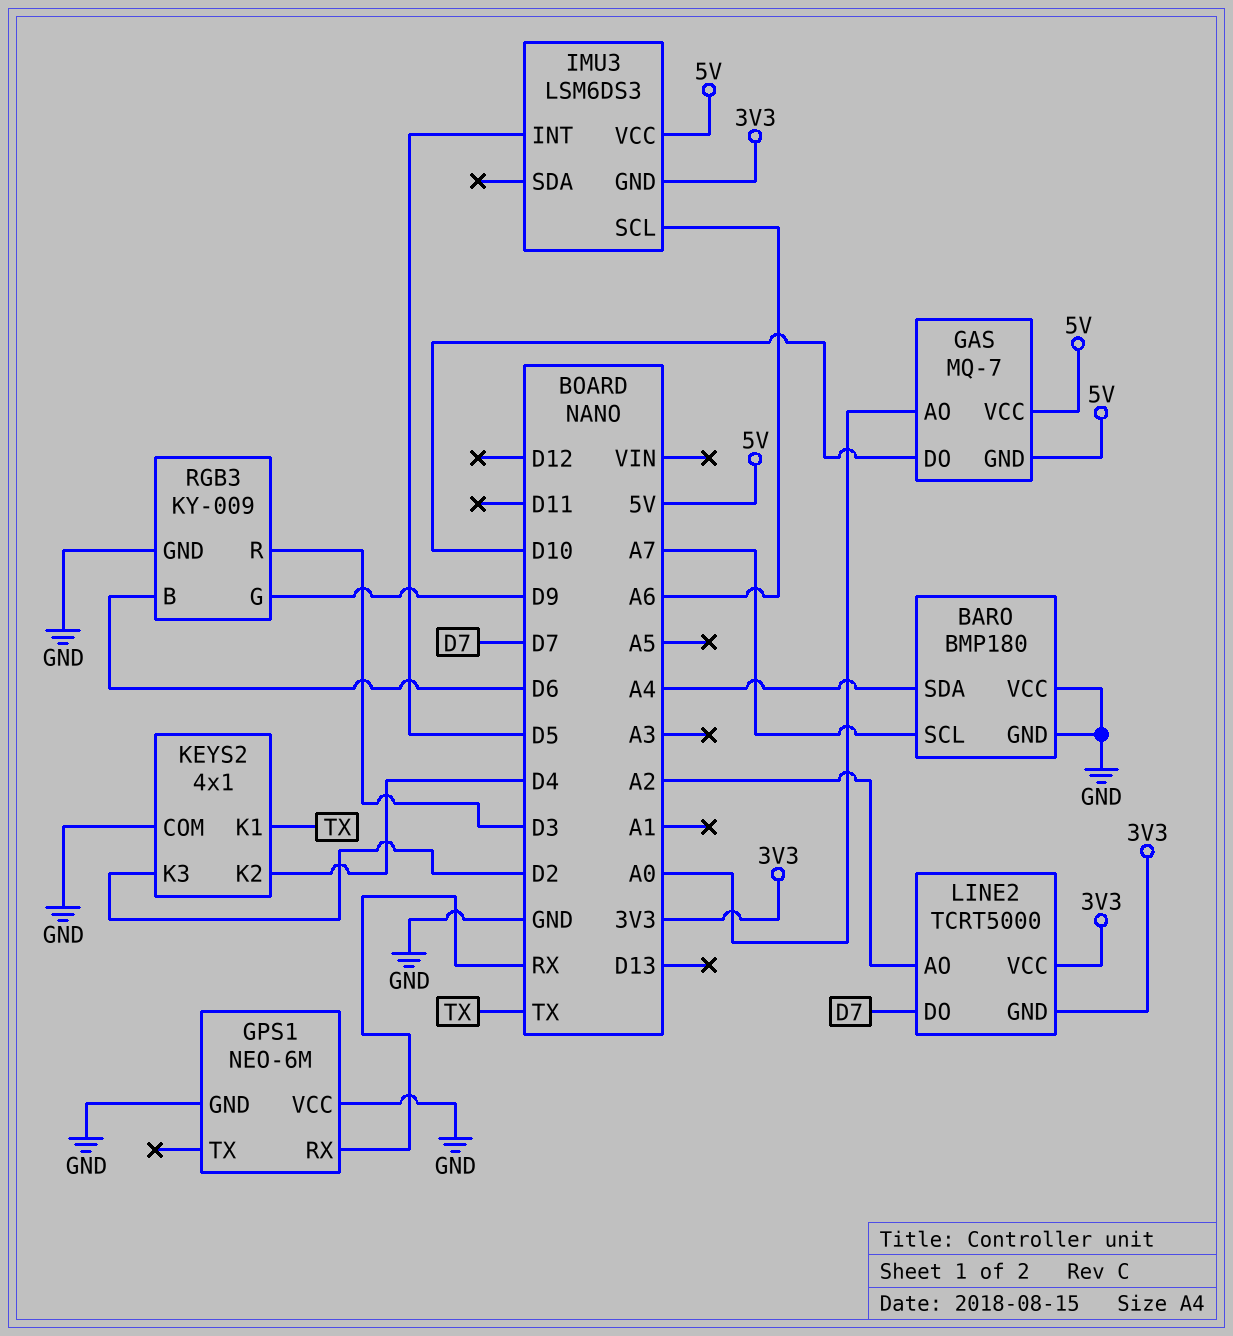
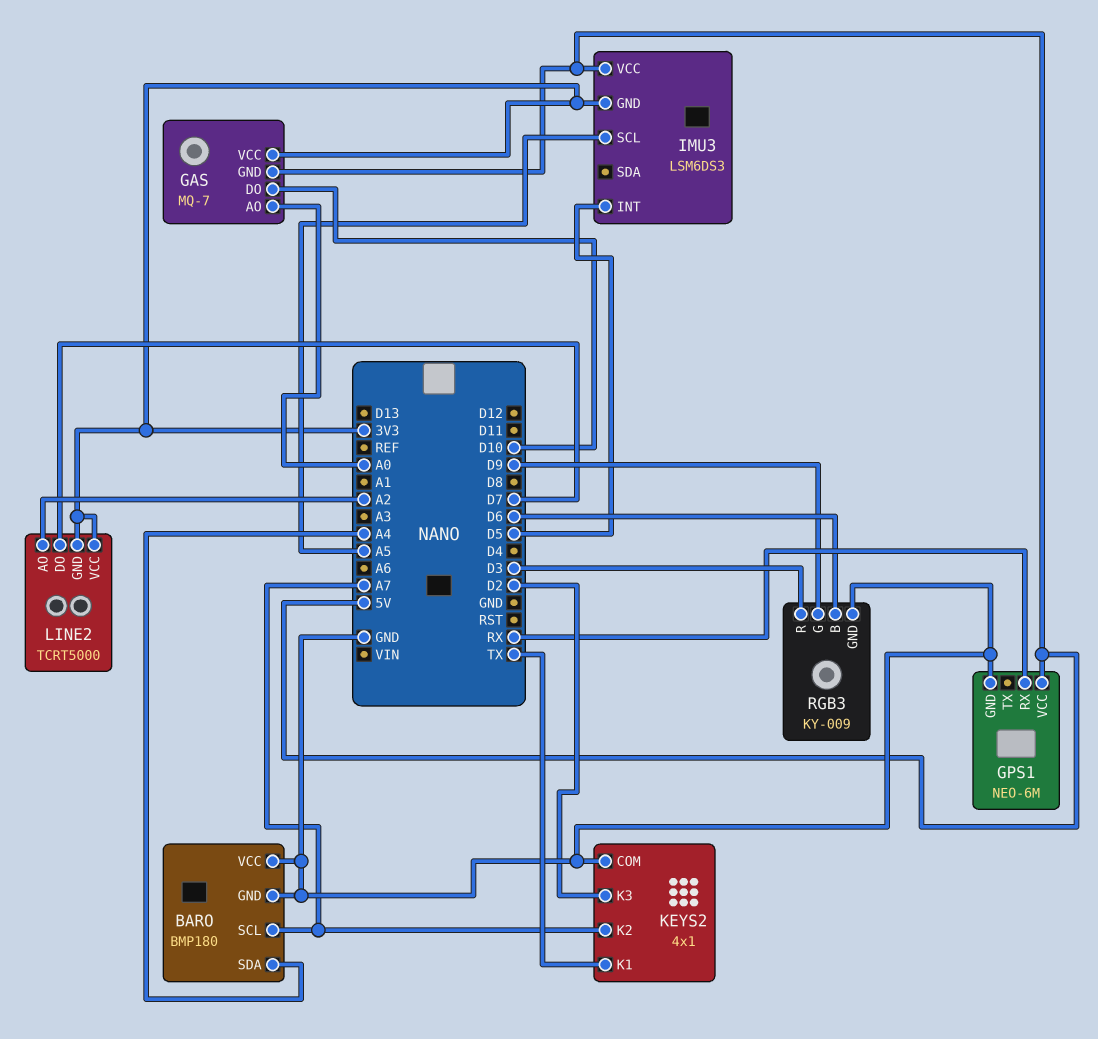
GAS pin VCC: 5V -> 3V3
GPS1 pin VCC: GND -> 5V
IMU3 pin SCL: A6 -> A5
KEYS2 pin K2: D4 -> A7

